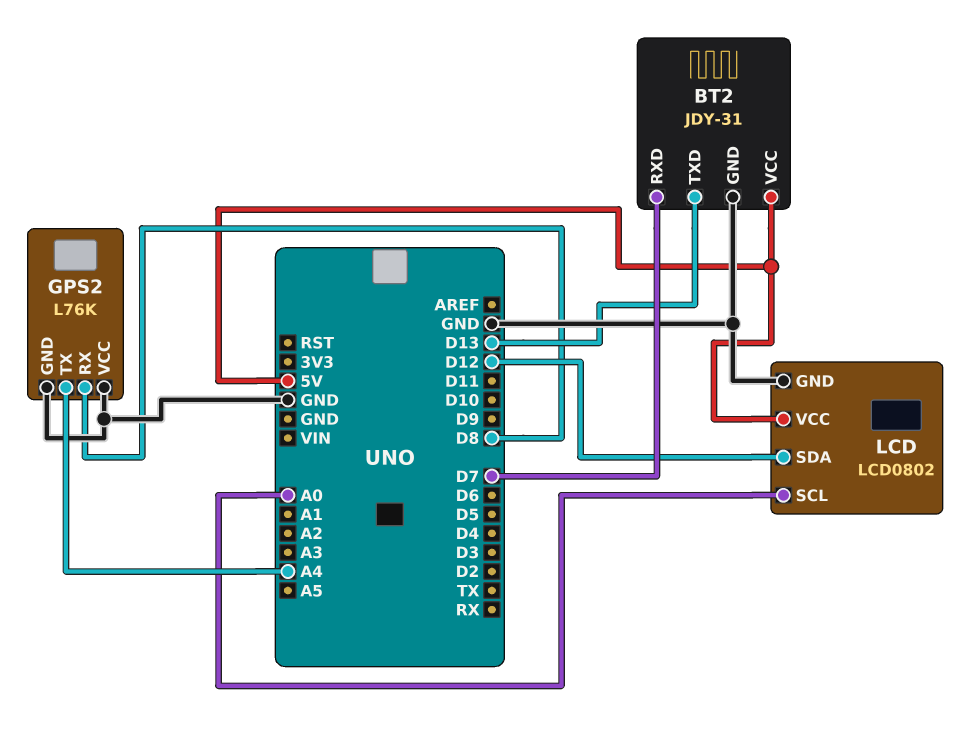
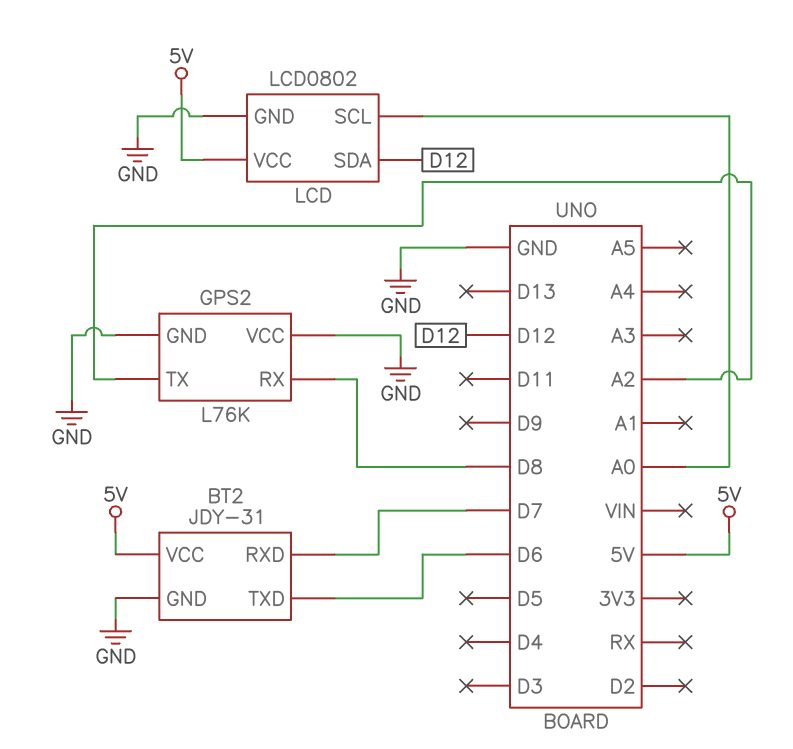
BT2 pin TXD: D13 -> D6
GPS2 pin TX: A4 -> A2

